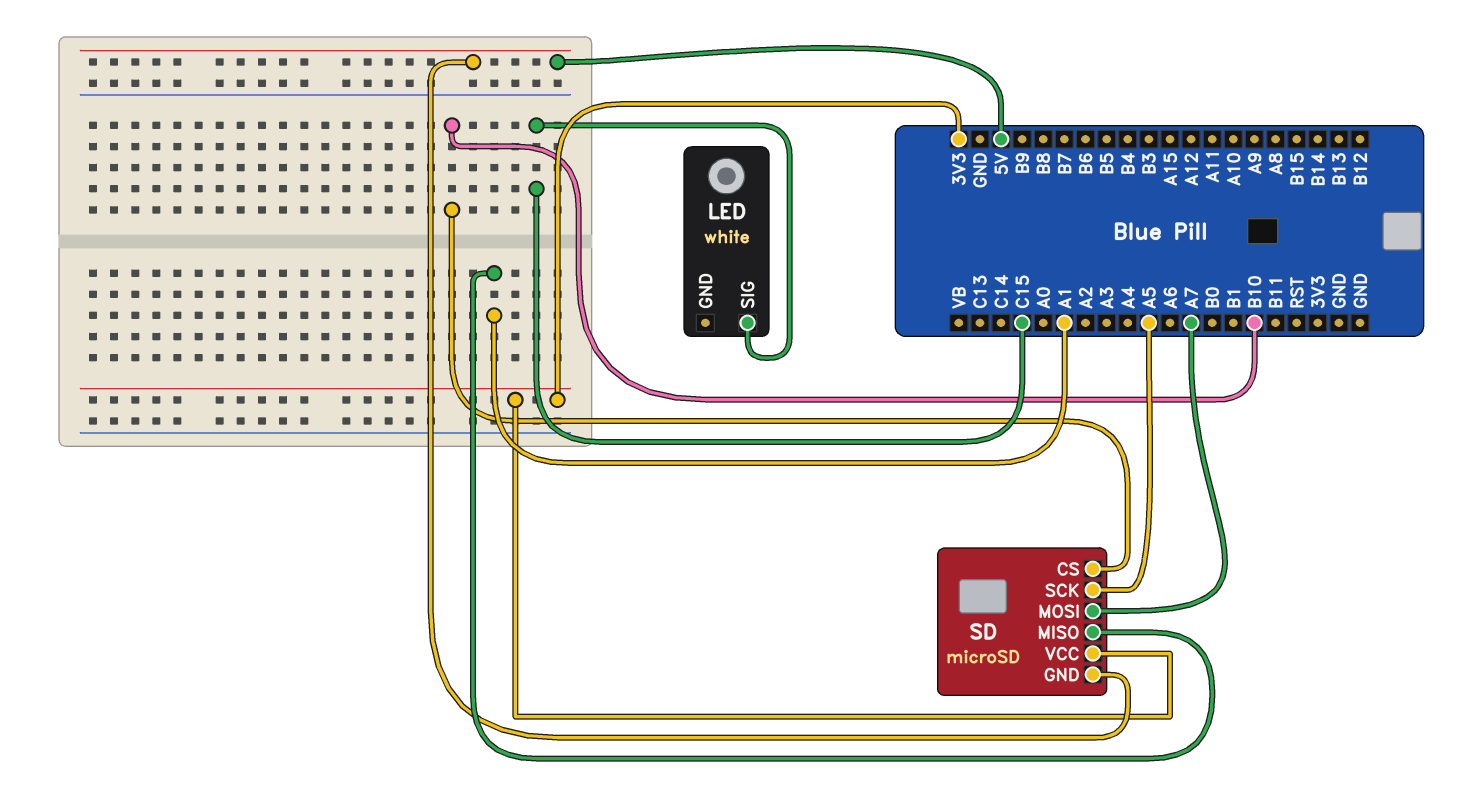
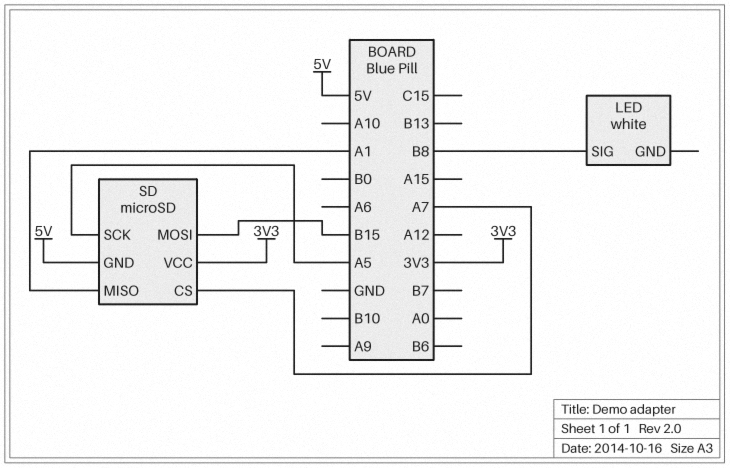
LED pin SIG: C15 -> B8
SD pin CS: B10 -> A7
SD pin MOSI: A7 -> B15

